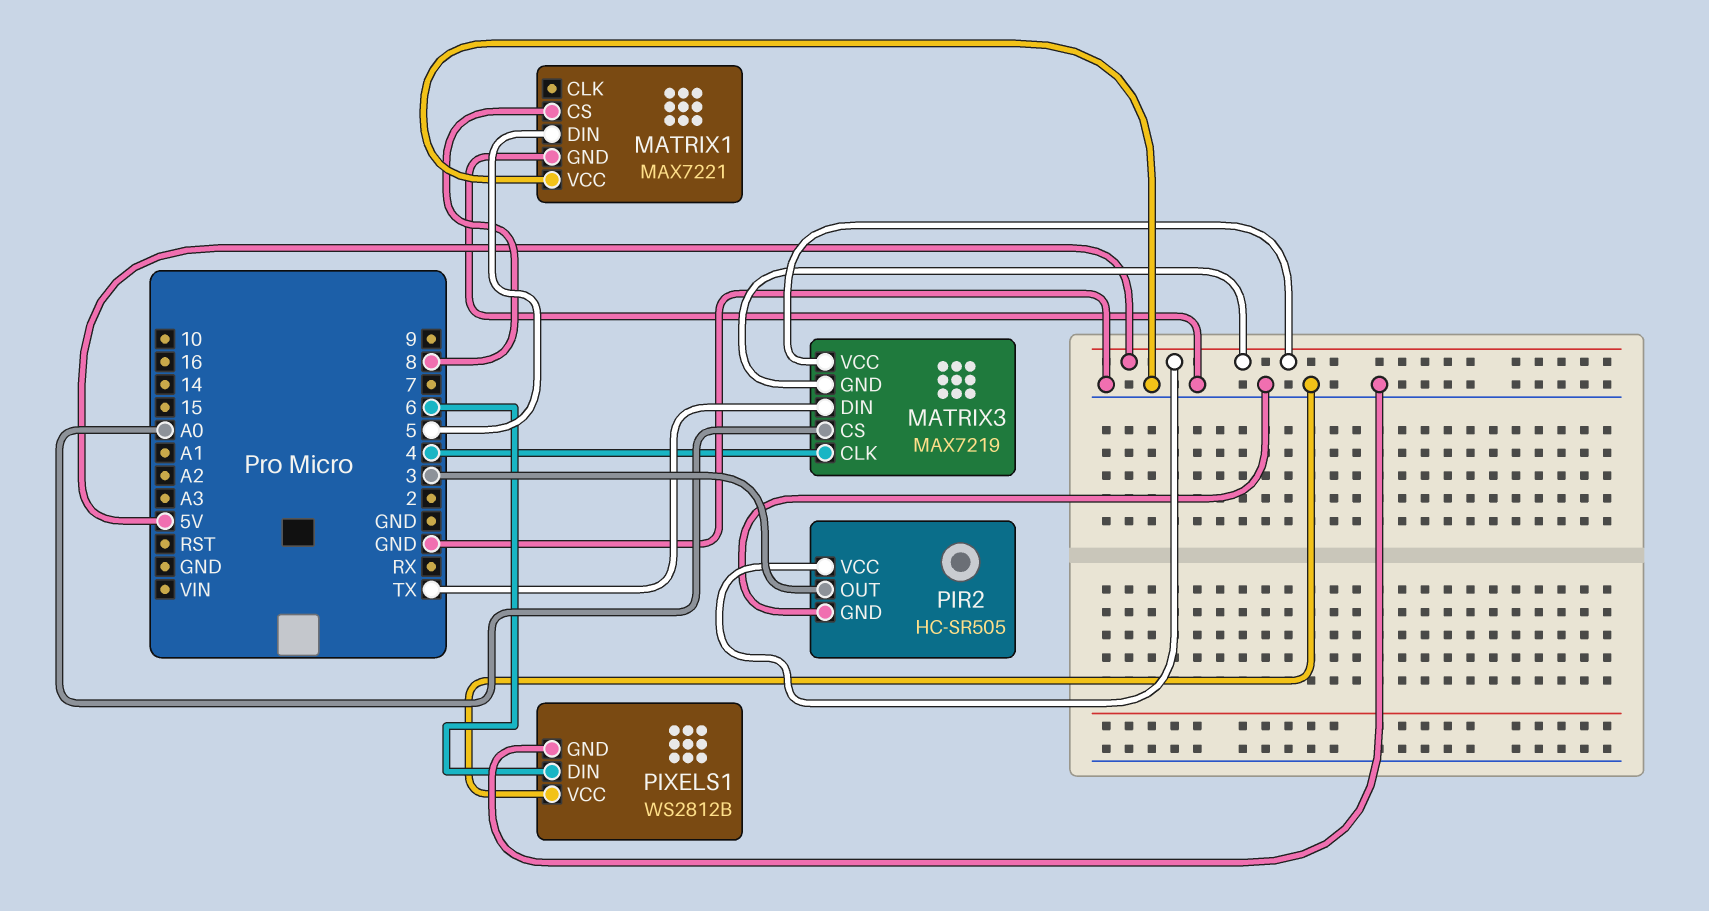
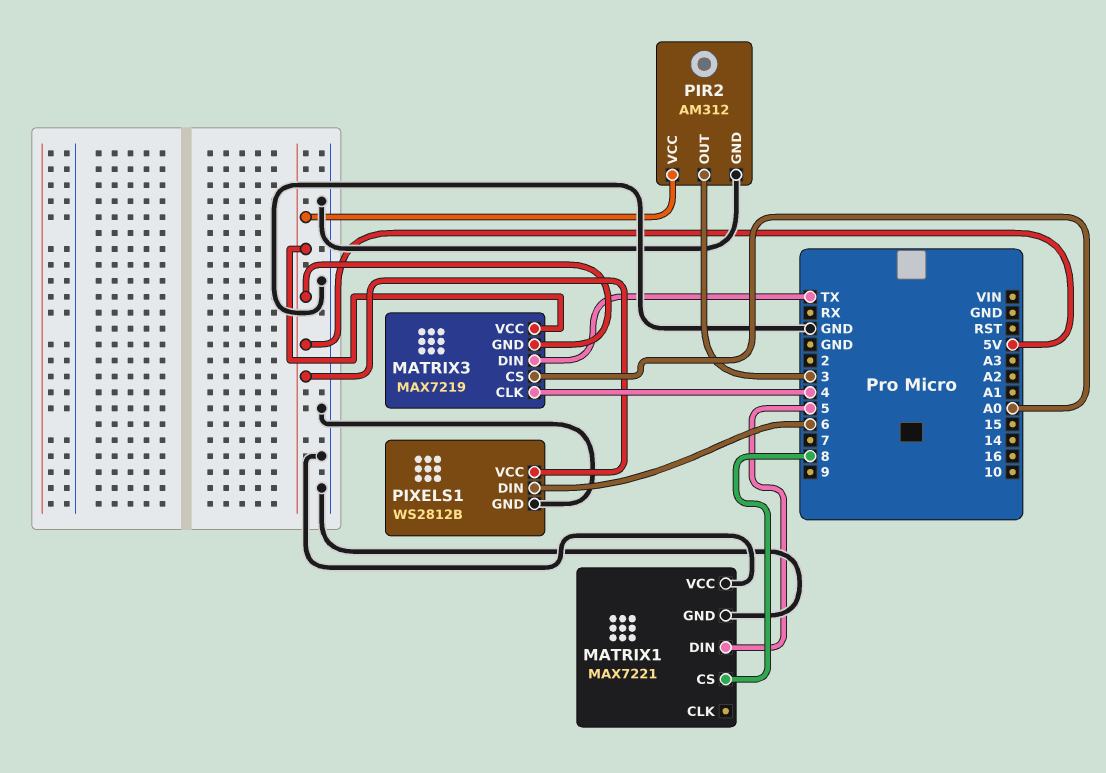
PIR2: HC-SR505 -> AM312
PIXELS1 pin VCC: GND -> 5V

